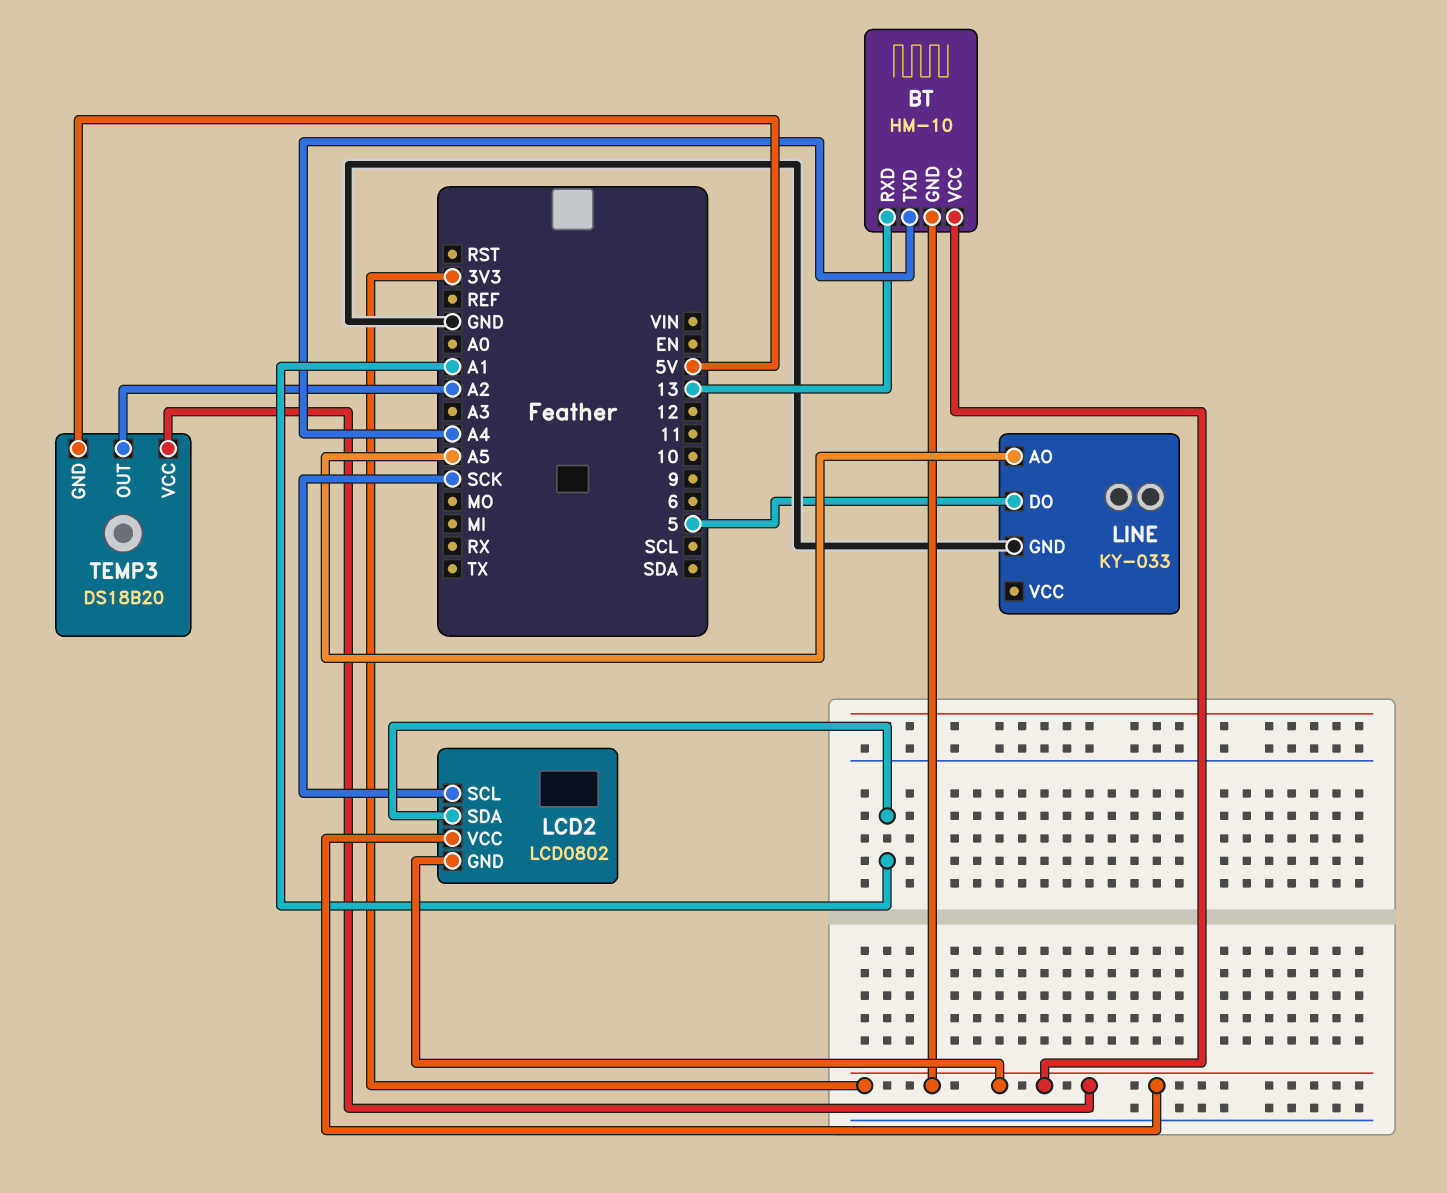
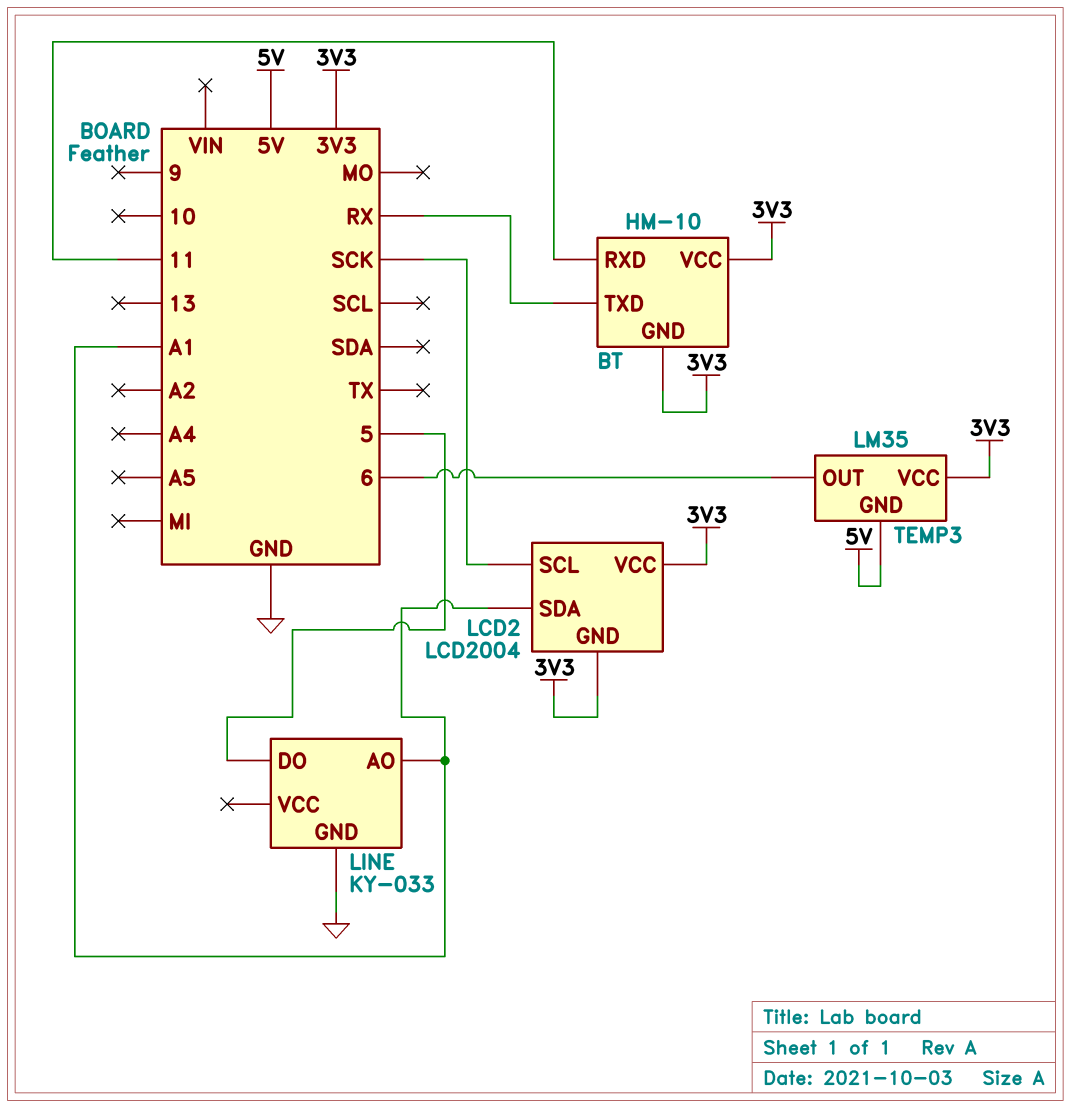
BT pin RXD: 13 -> 11
BT pin TXD: A4 -> RX
LCD2: LCD0802 -> LCD2004
LINE pin AO: A5 -> A1
TEMP3: DS18B20 -> LM35
TEMP3 pin OUT: A2 -> 6

